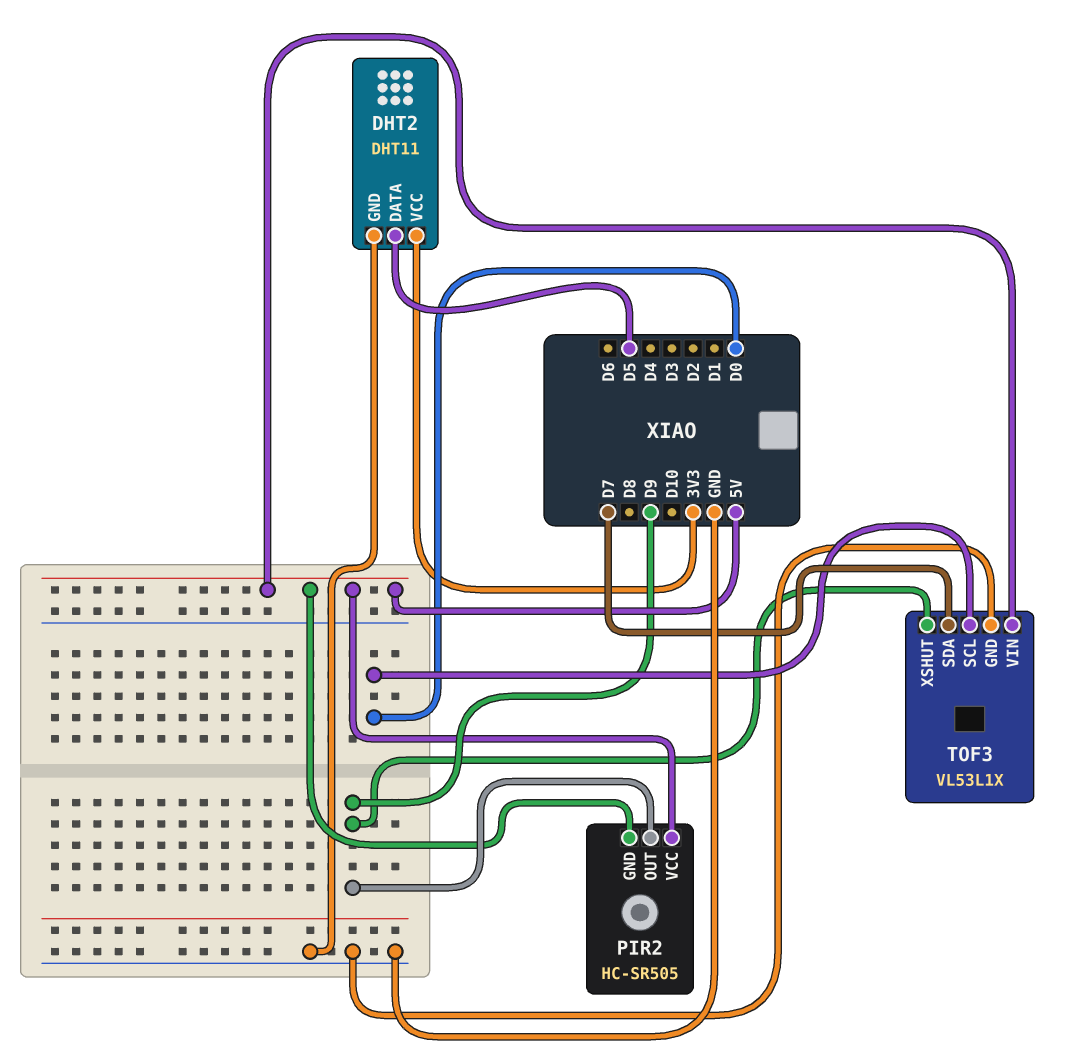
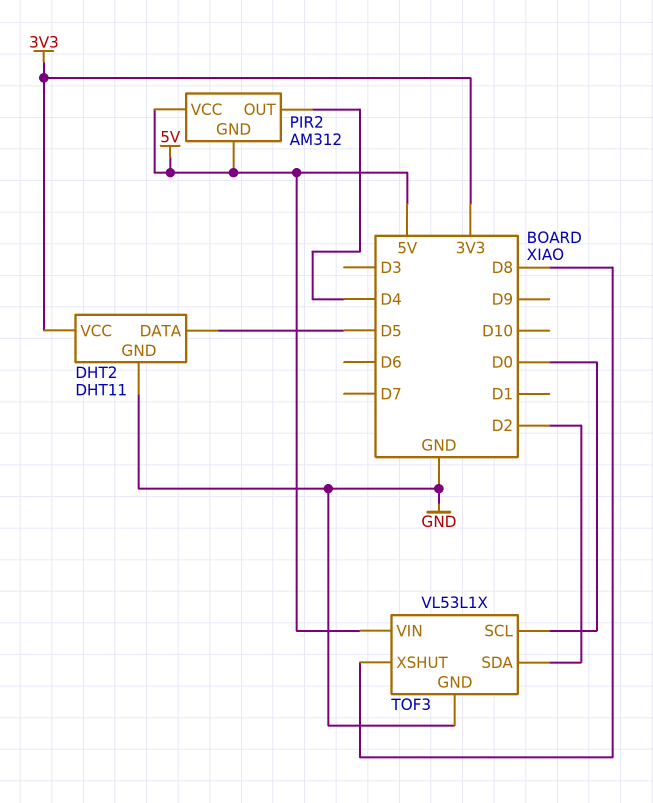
PIR2: HC-SR505 -> AM312
PIR2 pin OUT: D9 -> D4
TOF3 pin SDA: D7 -> D2
TOF3 pin XSHUT: D9 -> D8

